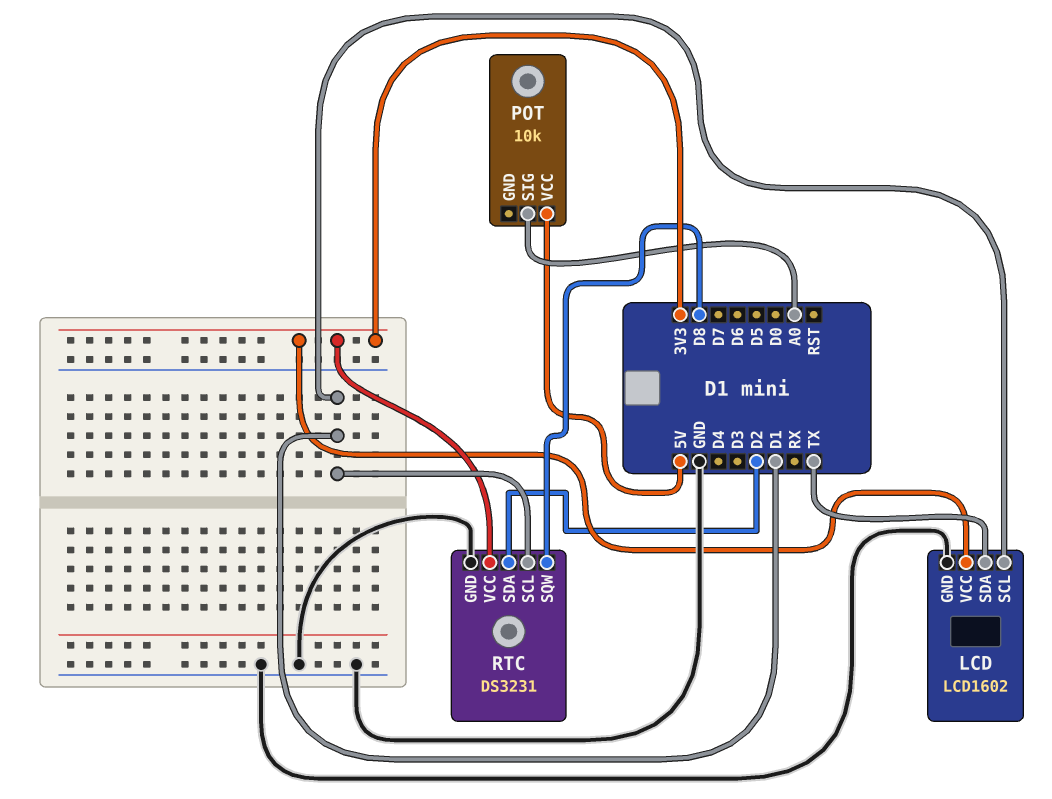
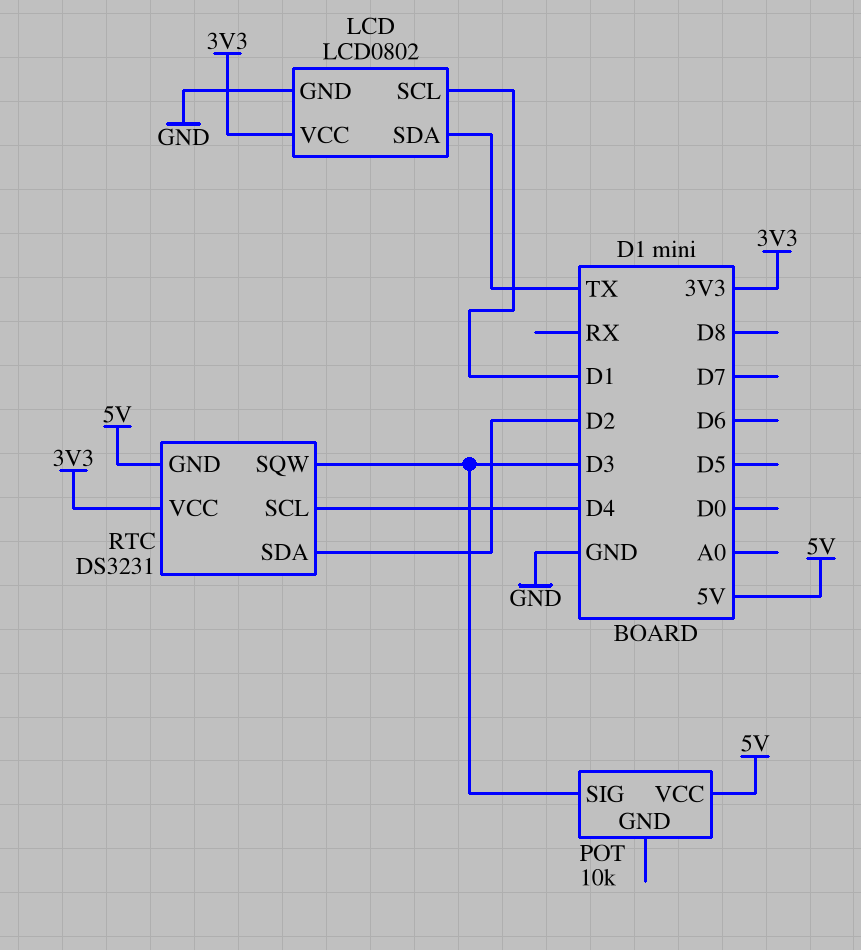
LCD: LCD1602 -> LCD0802
POT pin SIG: A0 -> D3
RTC pin GND: GND -> 5V
RTC pin SCL: D1 -> D4
RTC pin SQW: D8 -> D3

